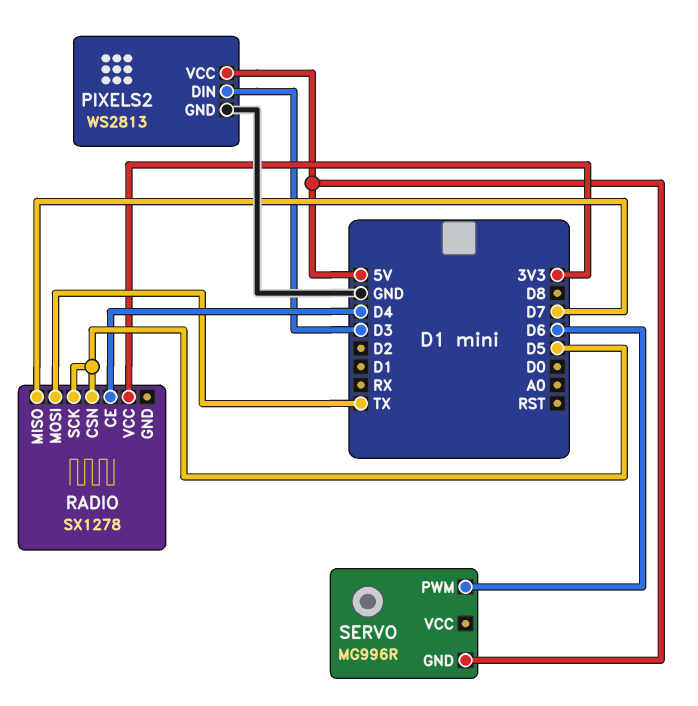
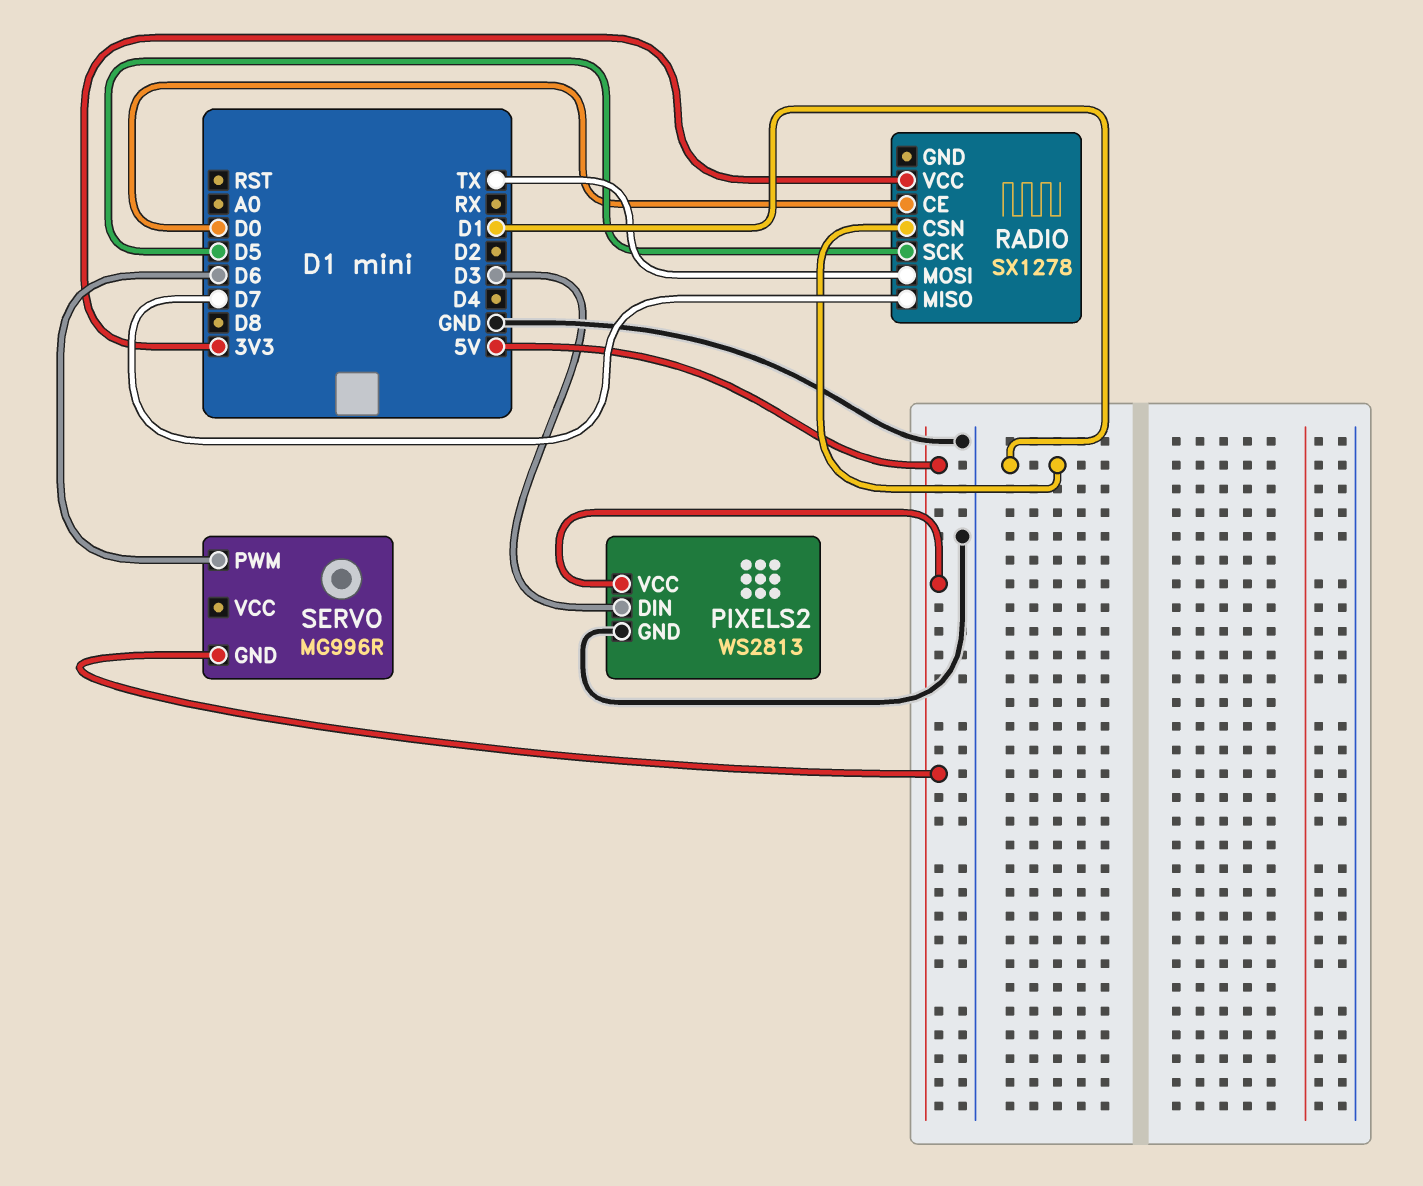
RADIO pin CE: D4 -> D0
RADIO pin CSN: D5 -> D1

